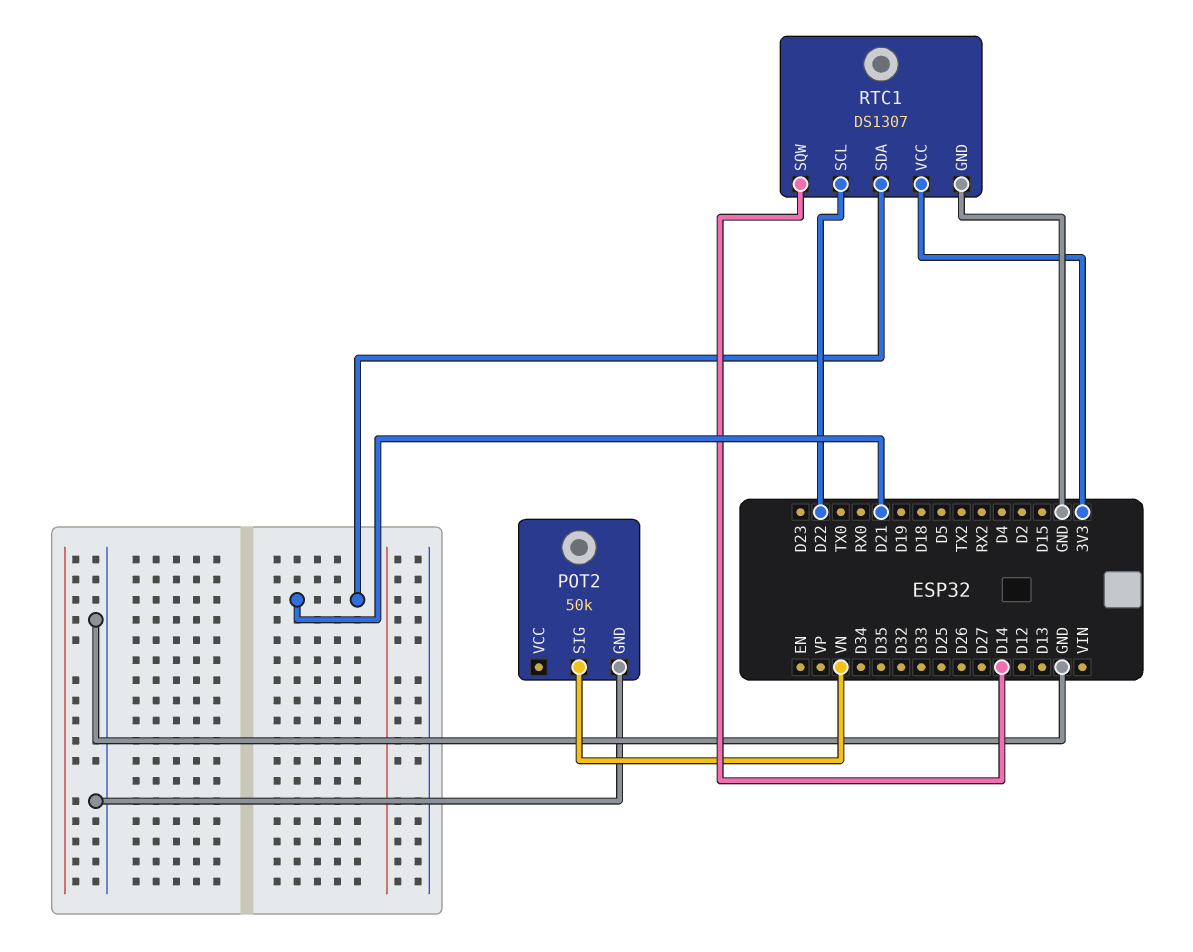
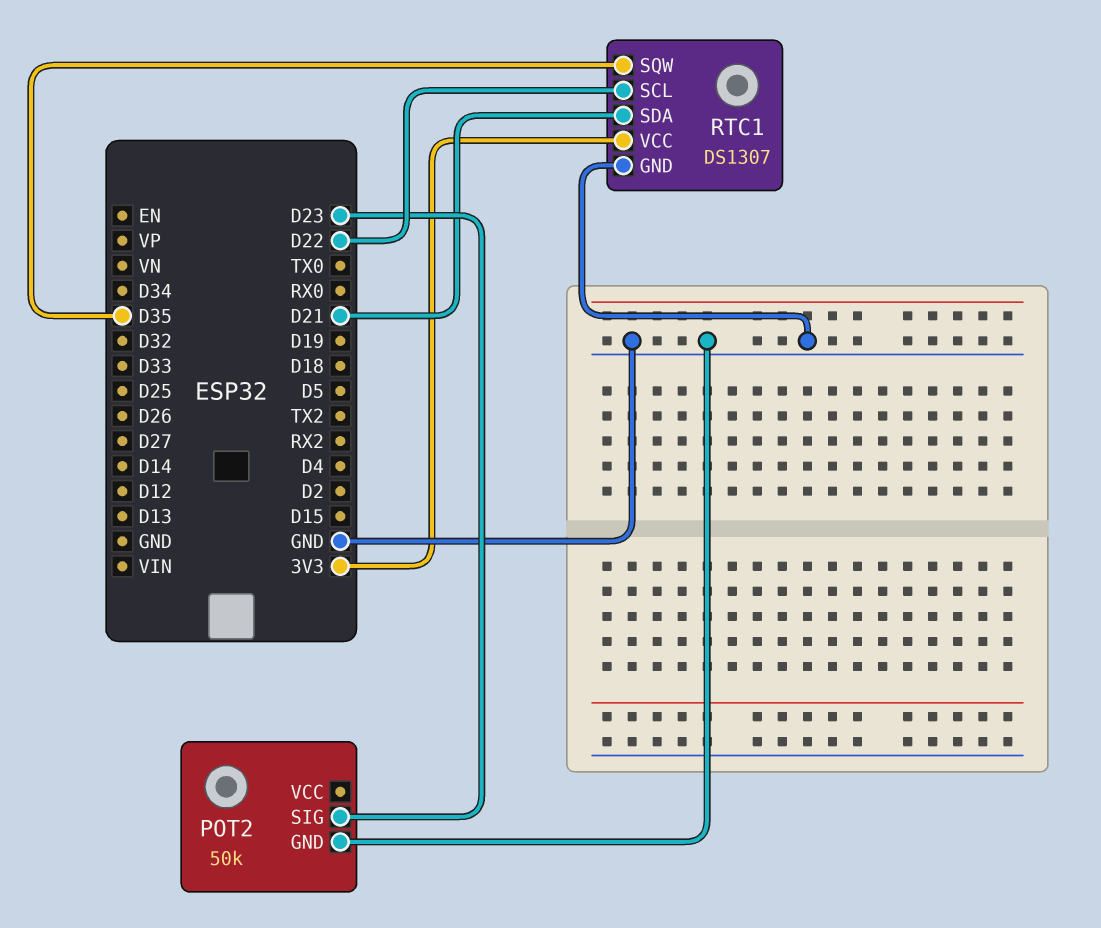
POT2 pin SIG: VN -> D23
RTC1 pin SQW: D14 -> D35

